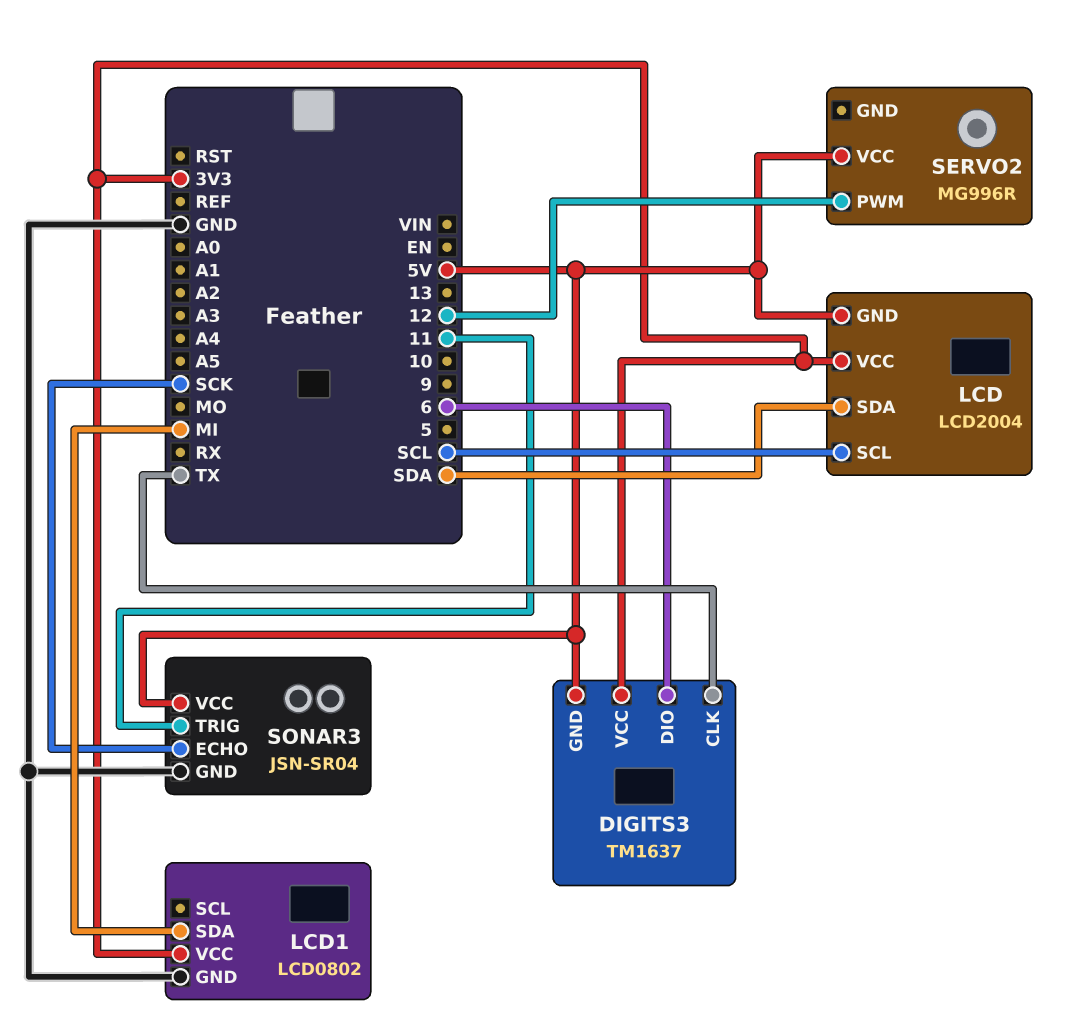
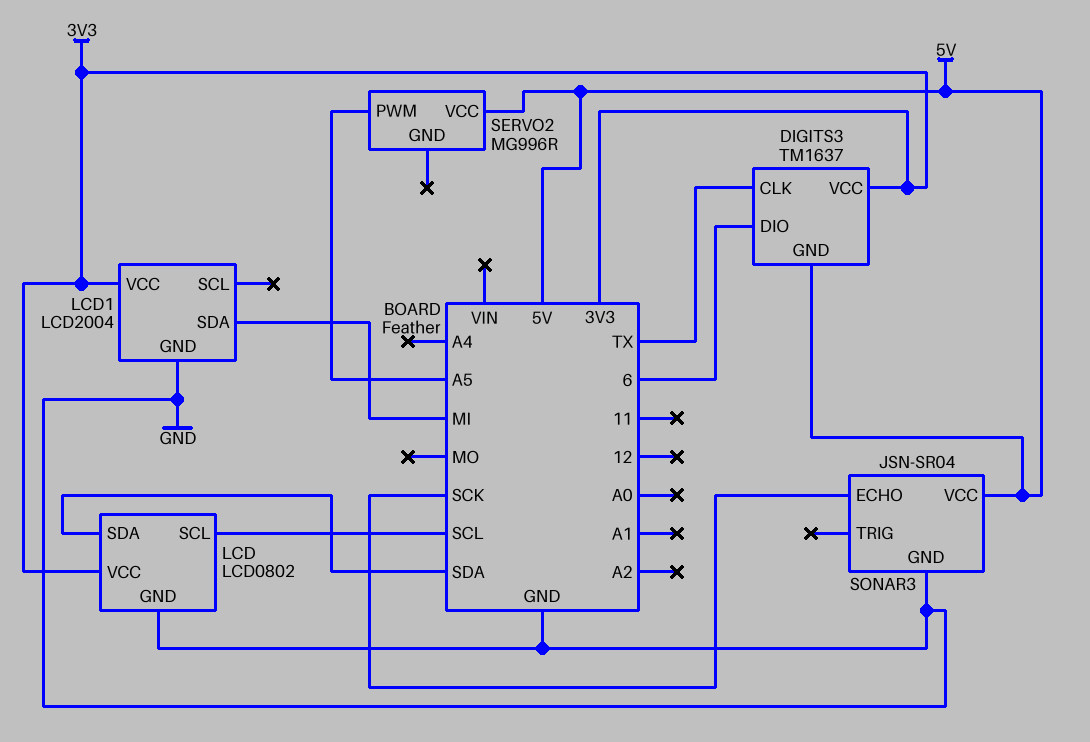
LCD: LCD2004 -> LCD0802
LCD pin GND: 5V -> GND
LCD1: LCD0802 -> LCD2004
SERVO2 pin PWM: 12 -> A5
SONAR3 pin TRIG: 11 -> none

